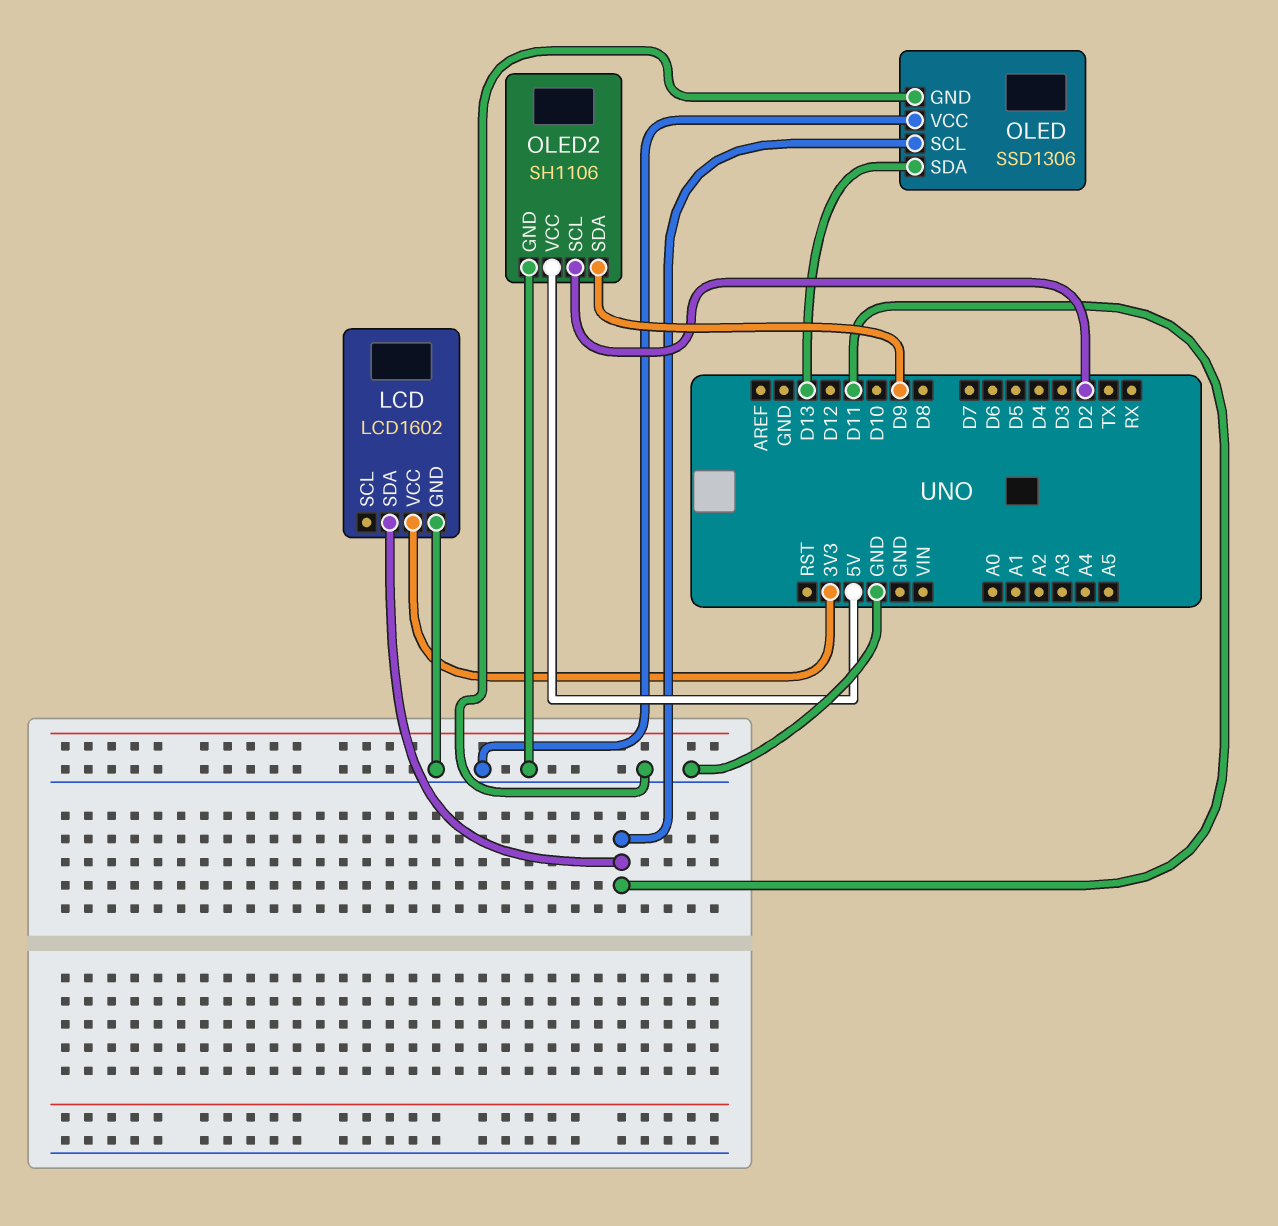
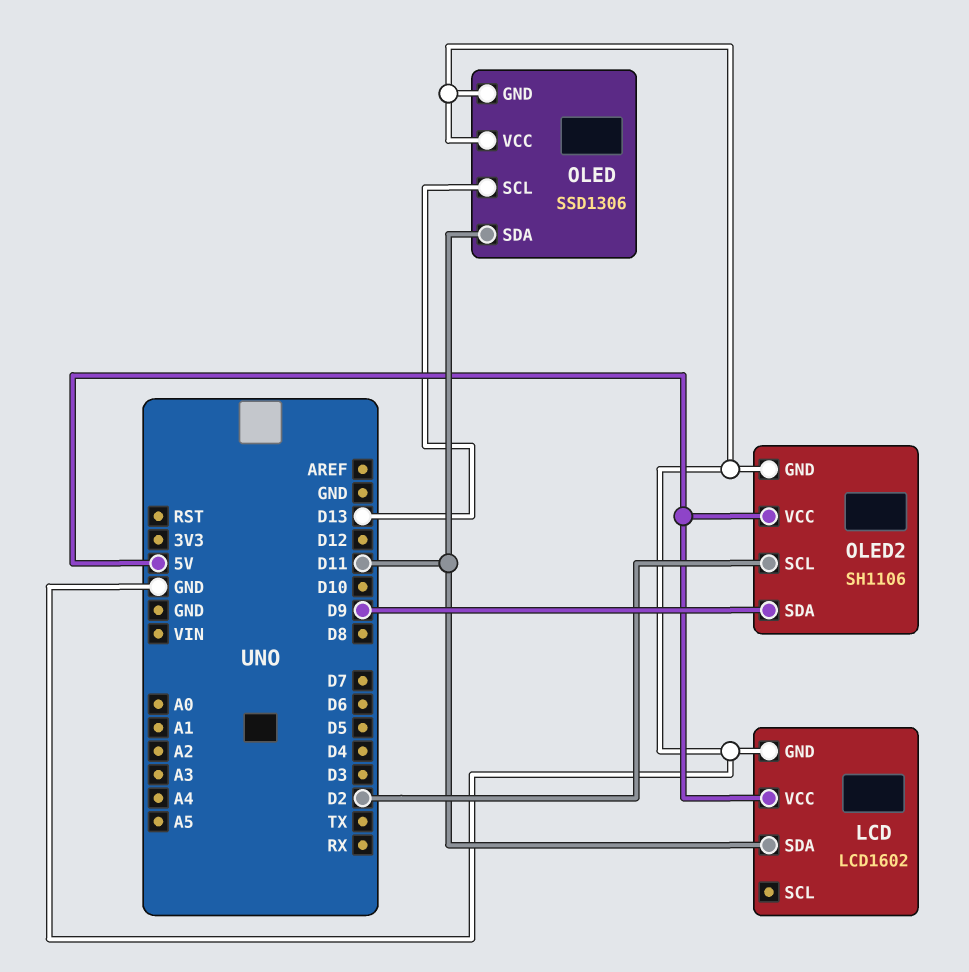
LCD pin VCC: 3V3 -> 5V
OLED pin SCL: D11 -> D13
OLED pin SDA: D13 -> D11

